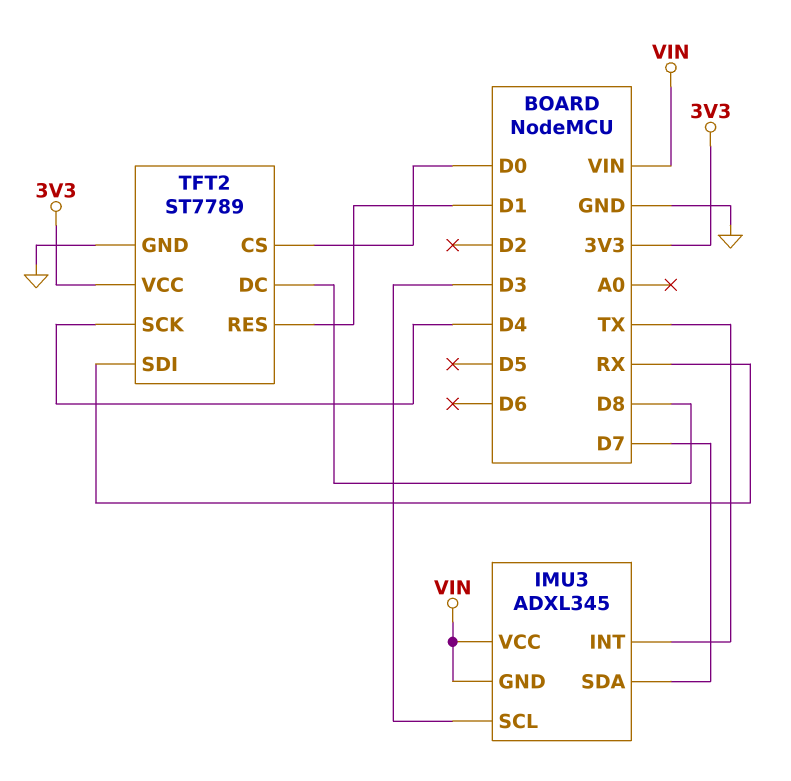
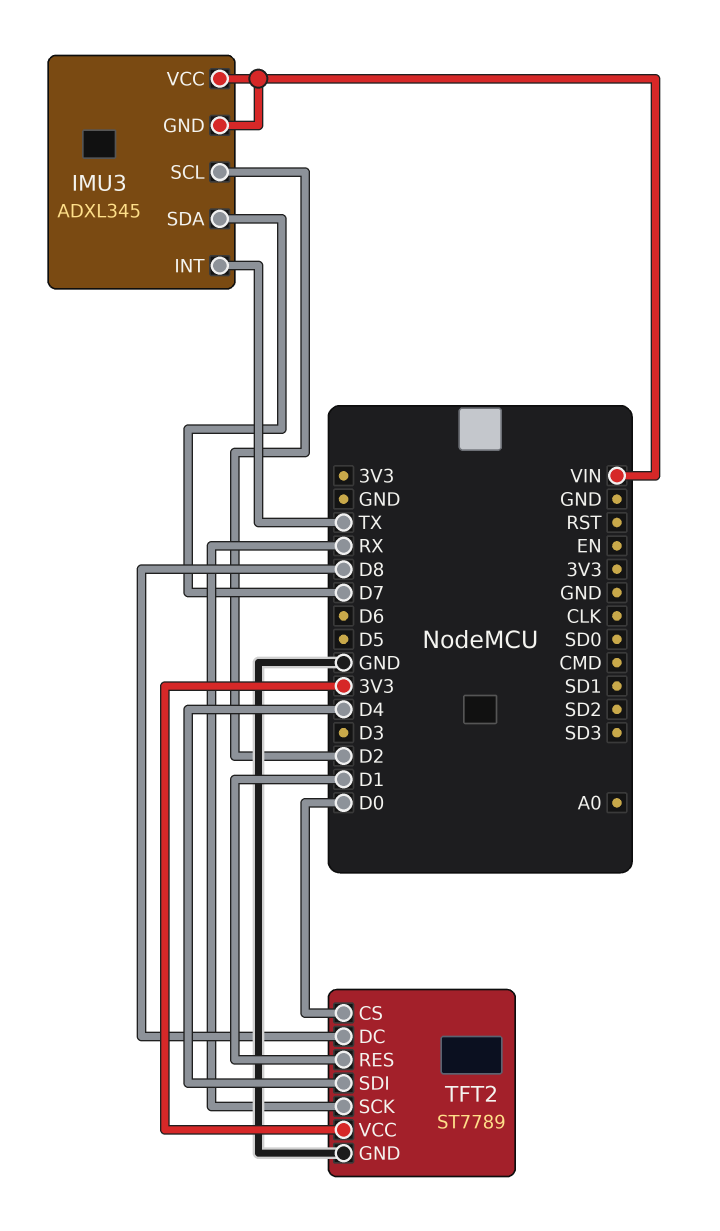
IMU3 pin SCL: D3 -> D2
TFT2 pin SCK: D4 -> RX
TFT2 pin SDI: RX -> D4

